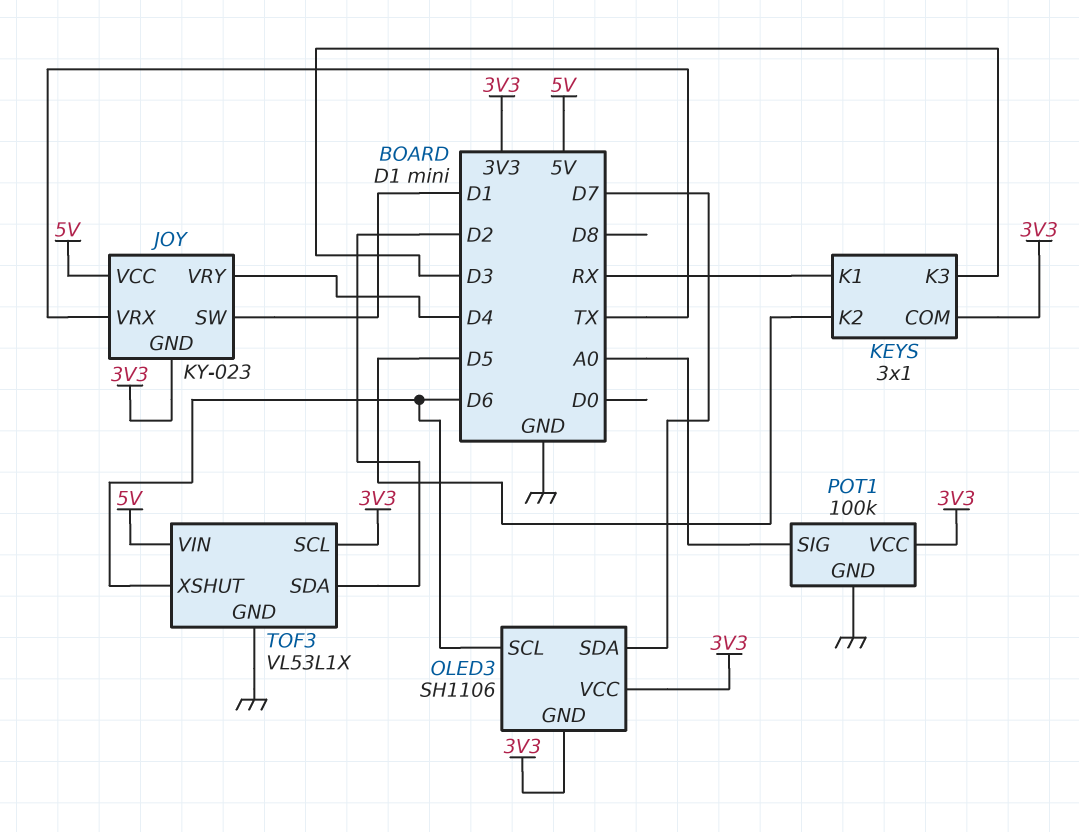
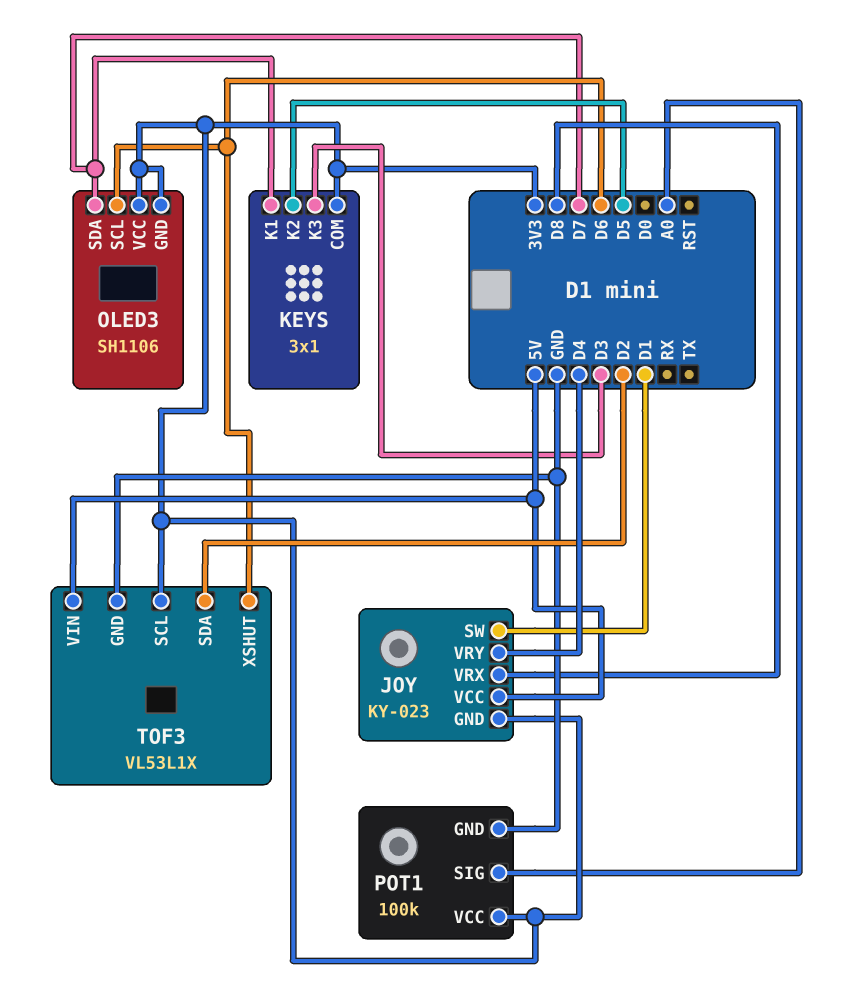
JOY pin VRX: TX -> D8
KEYS pin K1: RX -> D7

